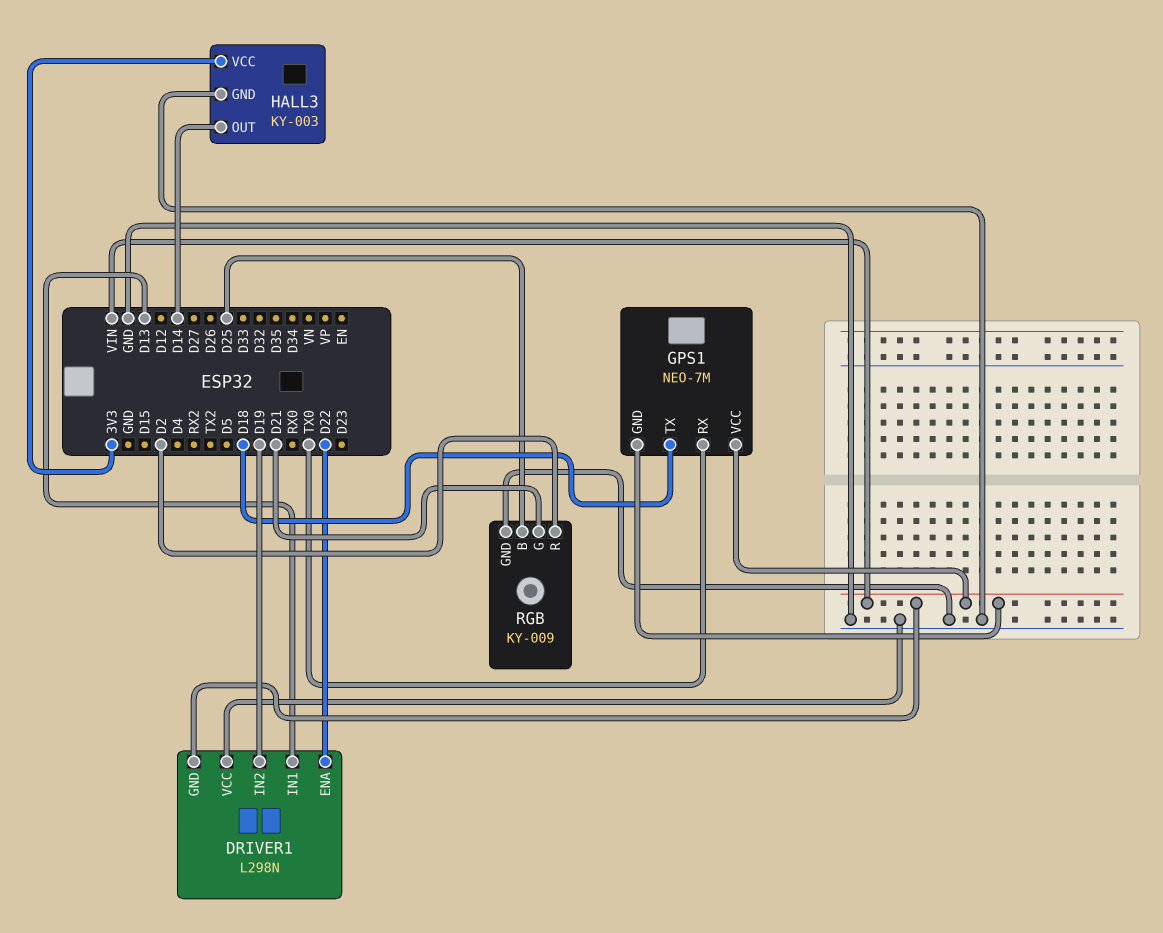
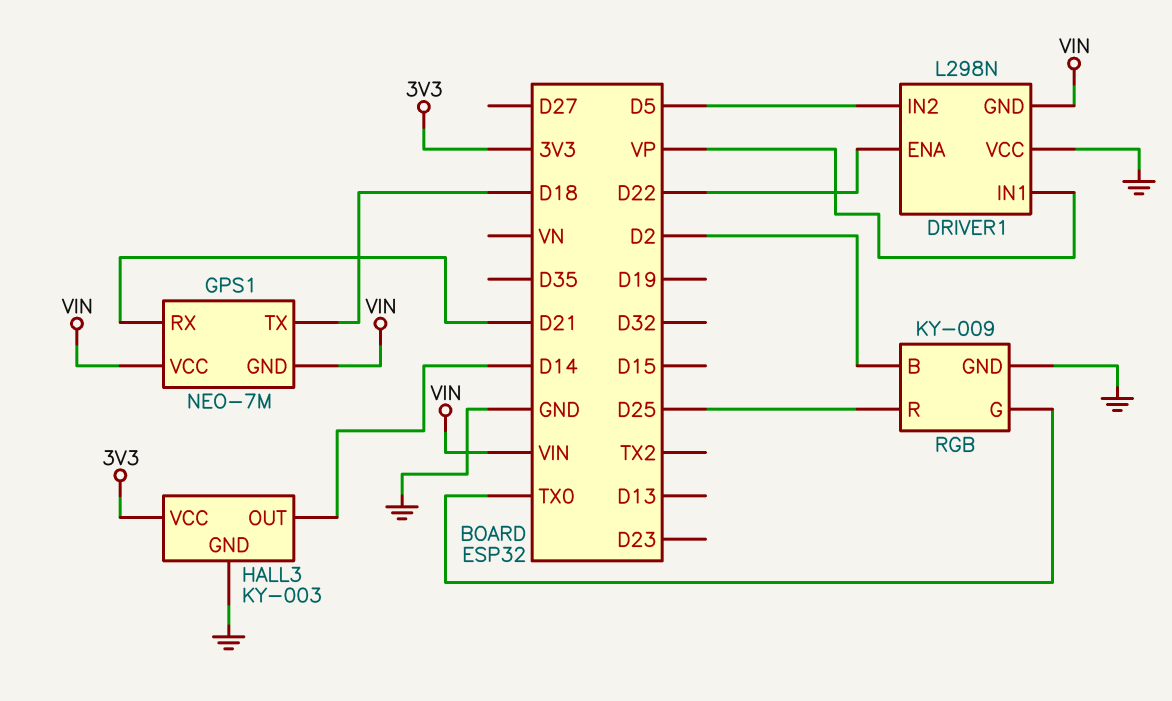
DRIVER1 pin IN1: D13 -> VP
DRIVER1 pin IN2: D19 -> D5
GPS1 pin RX: TX0 -> D21
RGB pin B: D25 -> D2
RGB pin G: D21 -> TX0
RGB pin R: D2 -> D25

